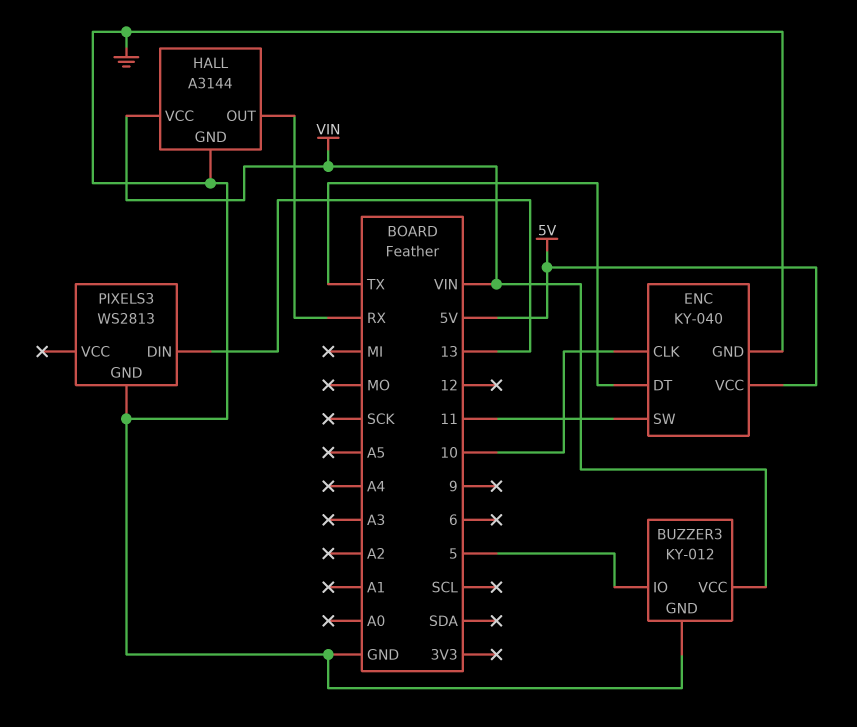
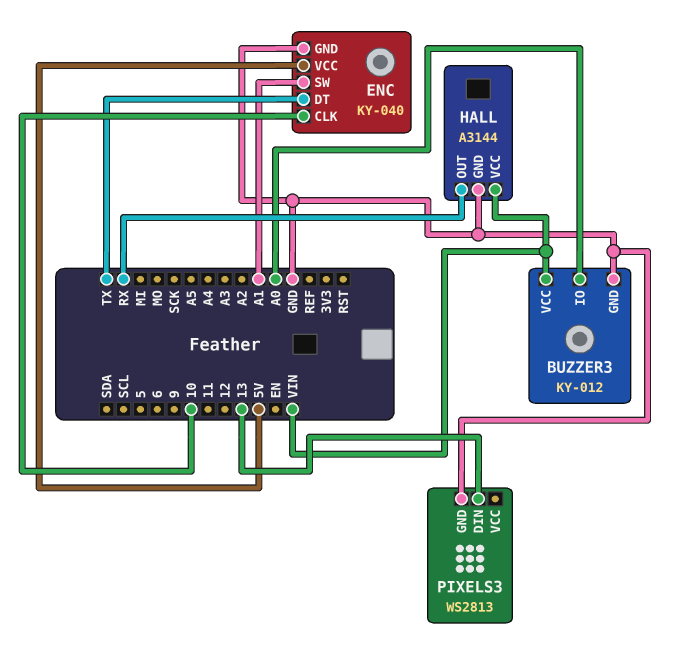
BUZZER3 pin IO: 5 -> A0
ENC pin SW: 11 -> A1

